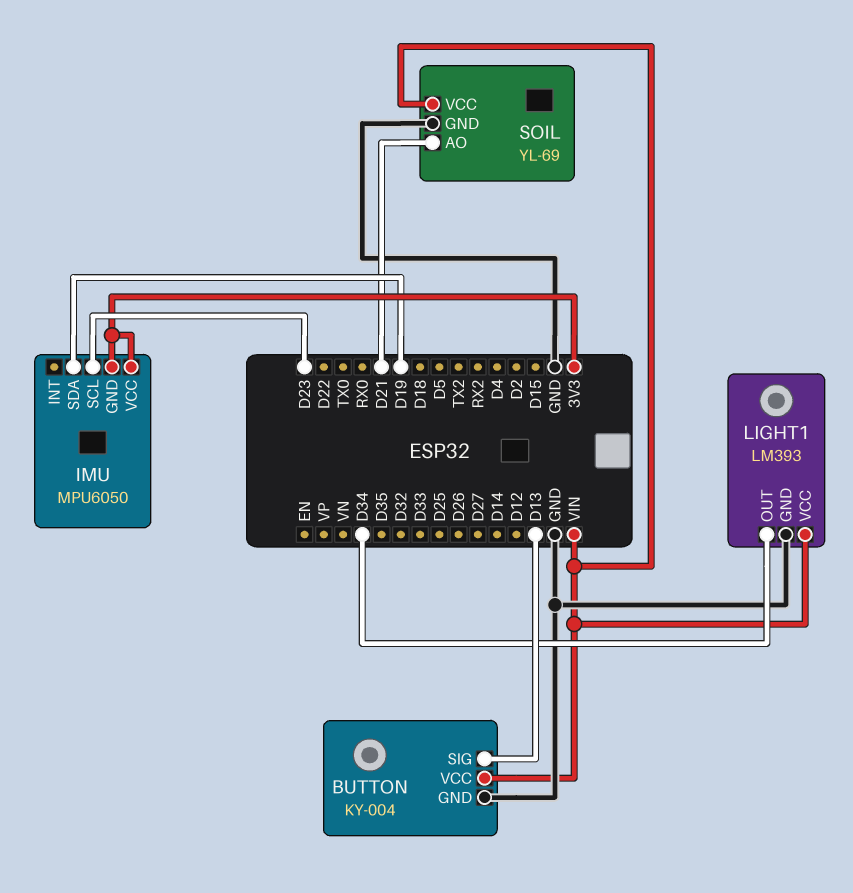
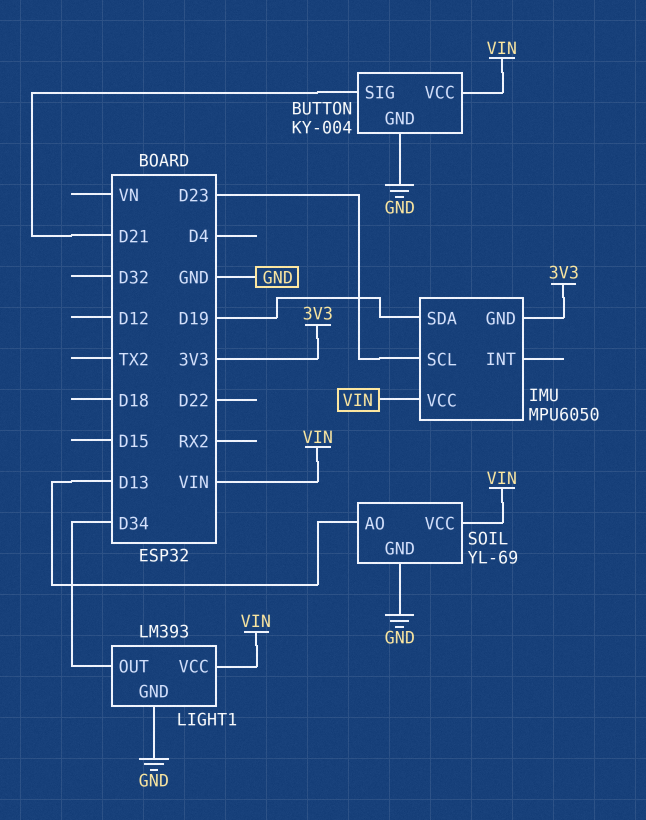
BUTTON pin SIG: D13 -> D21
IMU pin VCC: 3V3 -> VIN
SOIL pin AO: D21 -> D13

